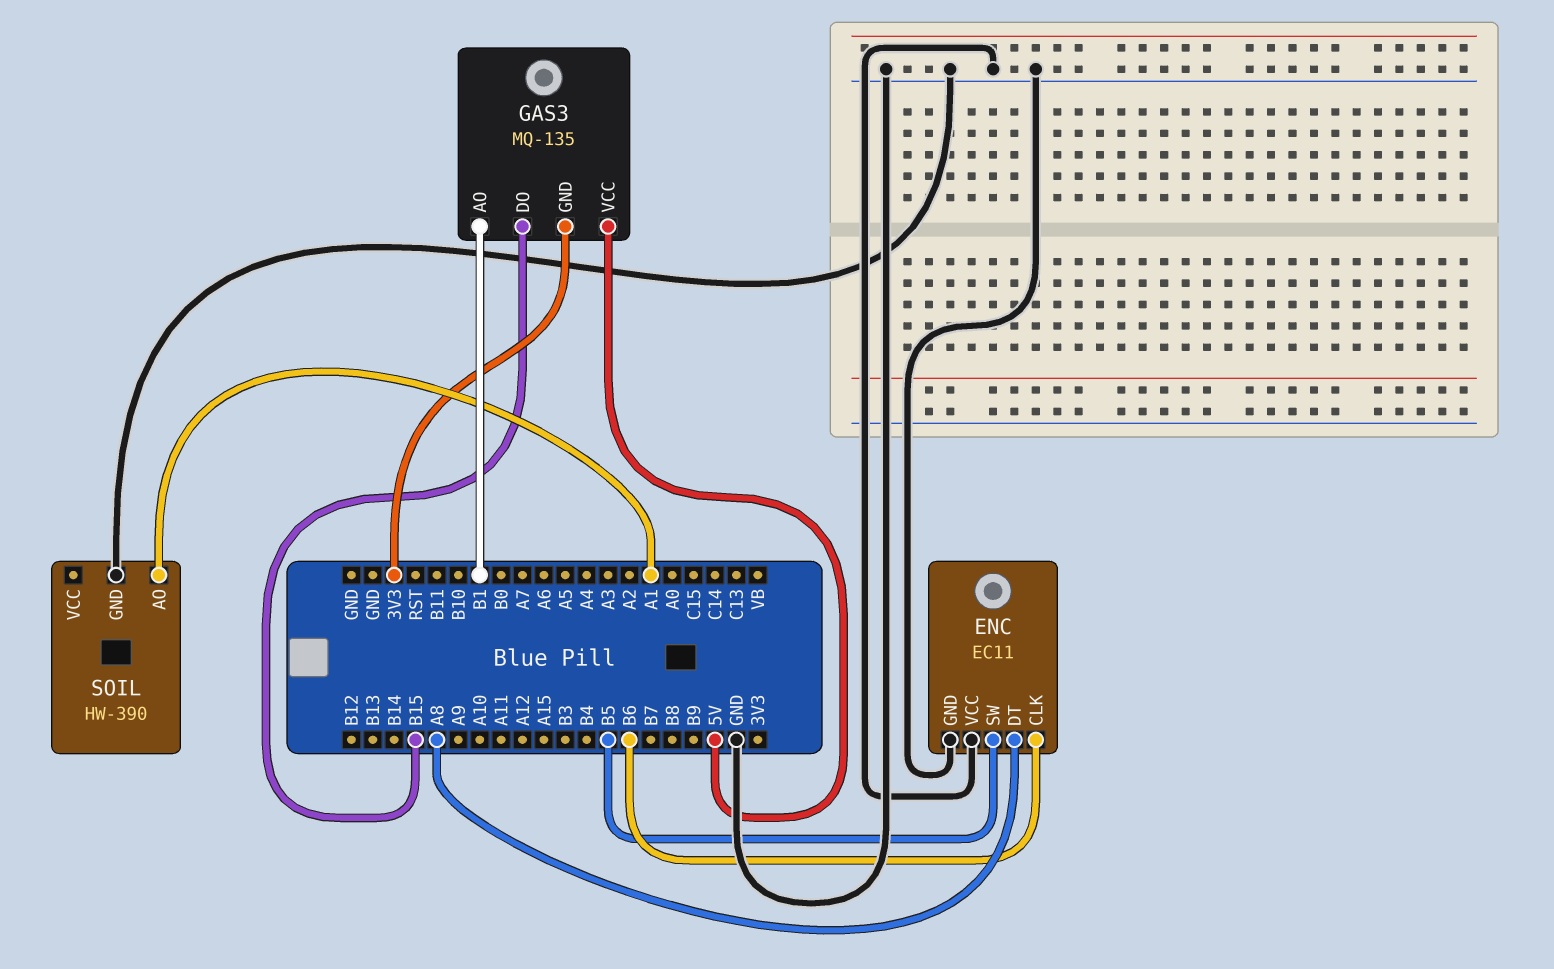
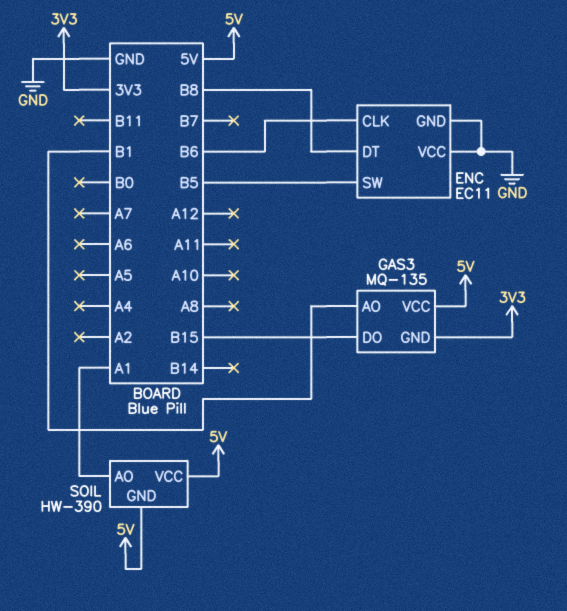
ENC pin DT: A8 -> B8
SOIL pin GND: GND -> 5V
SOIL pin VCC: none -> 5V

